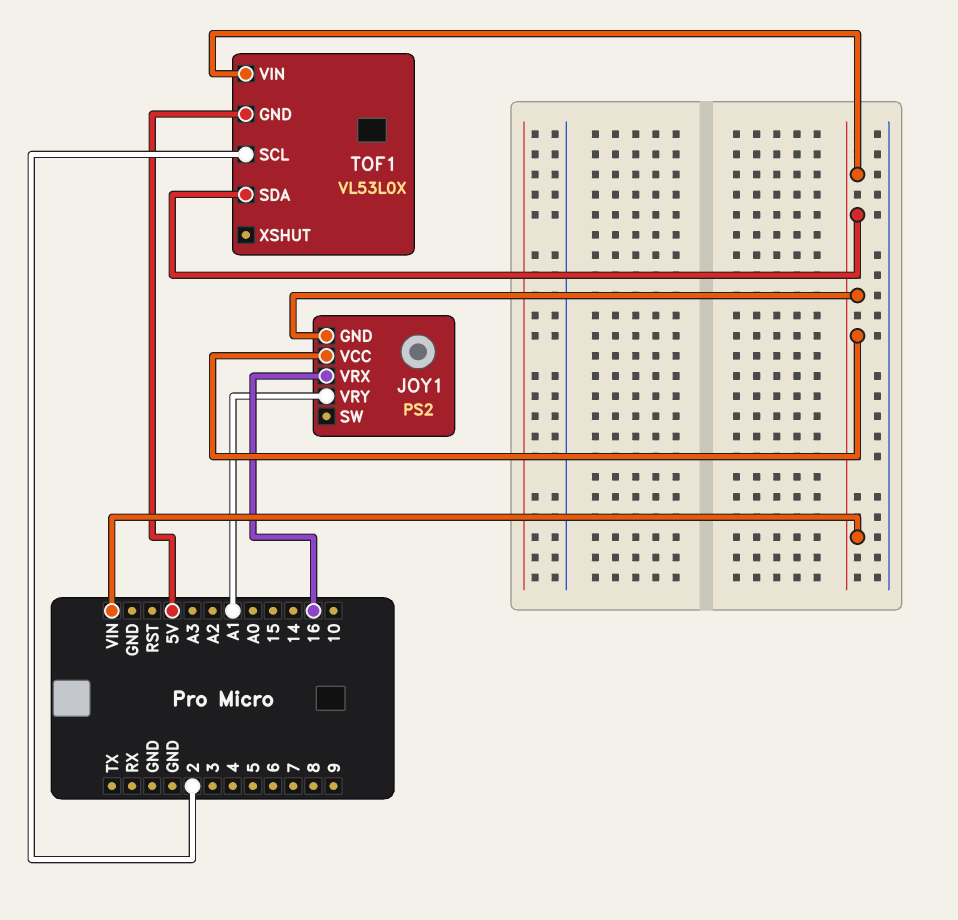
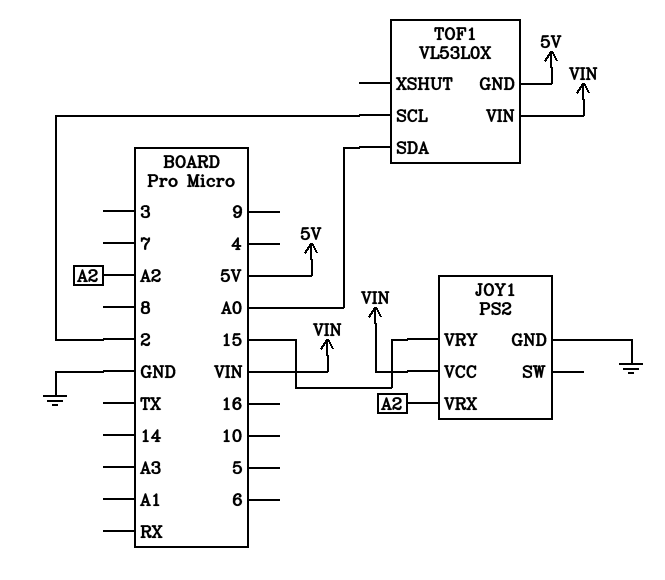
JOY1 pin GND: VIN -> GND
JOY1 pin VRX: 16 -> A2
JOY1 pin VRY: A1 -> 15
TOF1 pin SDA: VIN -> A0

